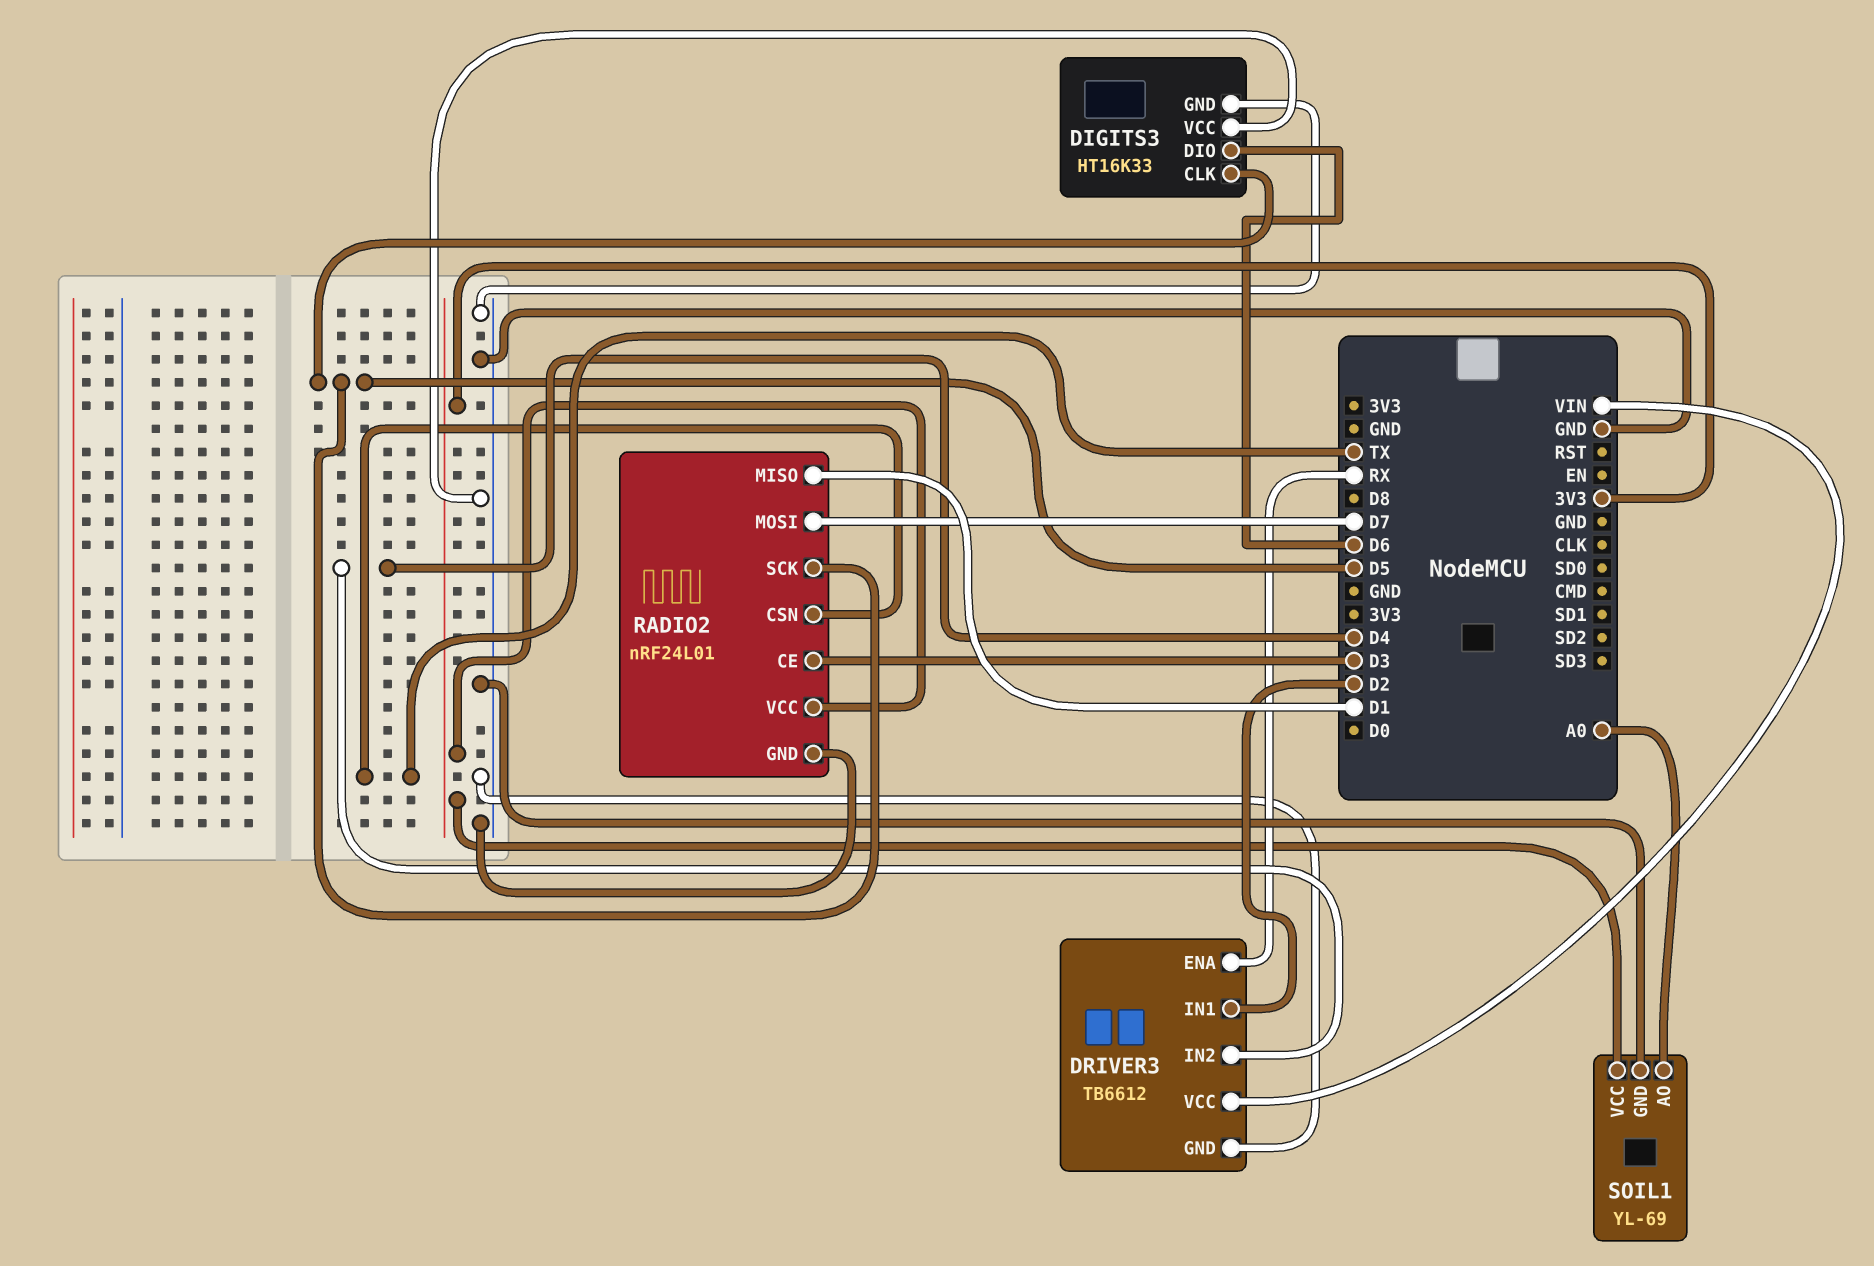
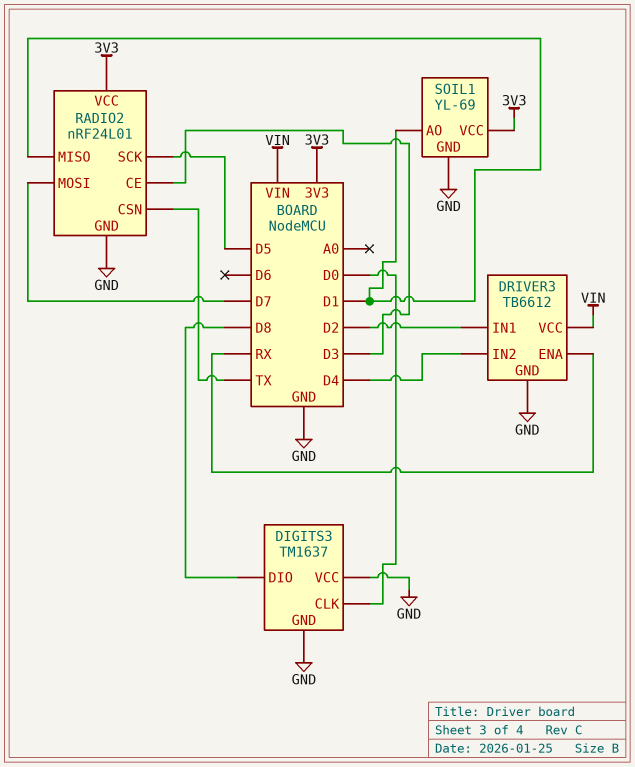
DIGITS3: HT16K33 -> TM1637
DIGITS3 pin CLK: D5 -> D0
DIGITS3 pin DIO: D6 -> D8
SOIL1 pin AO: A0 -> D1

